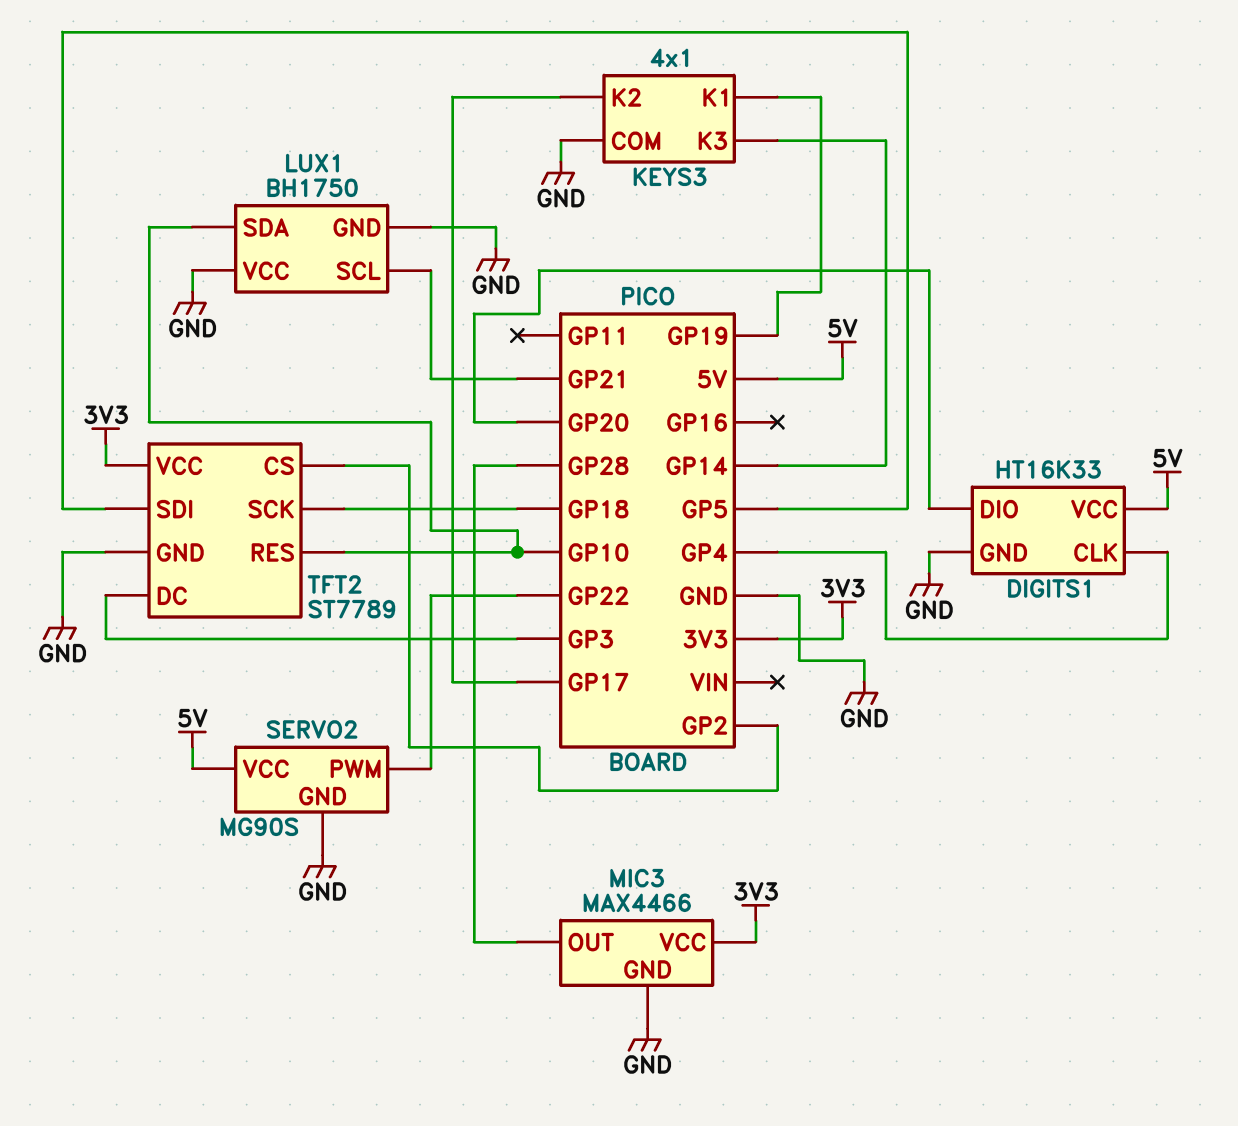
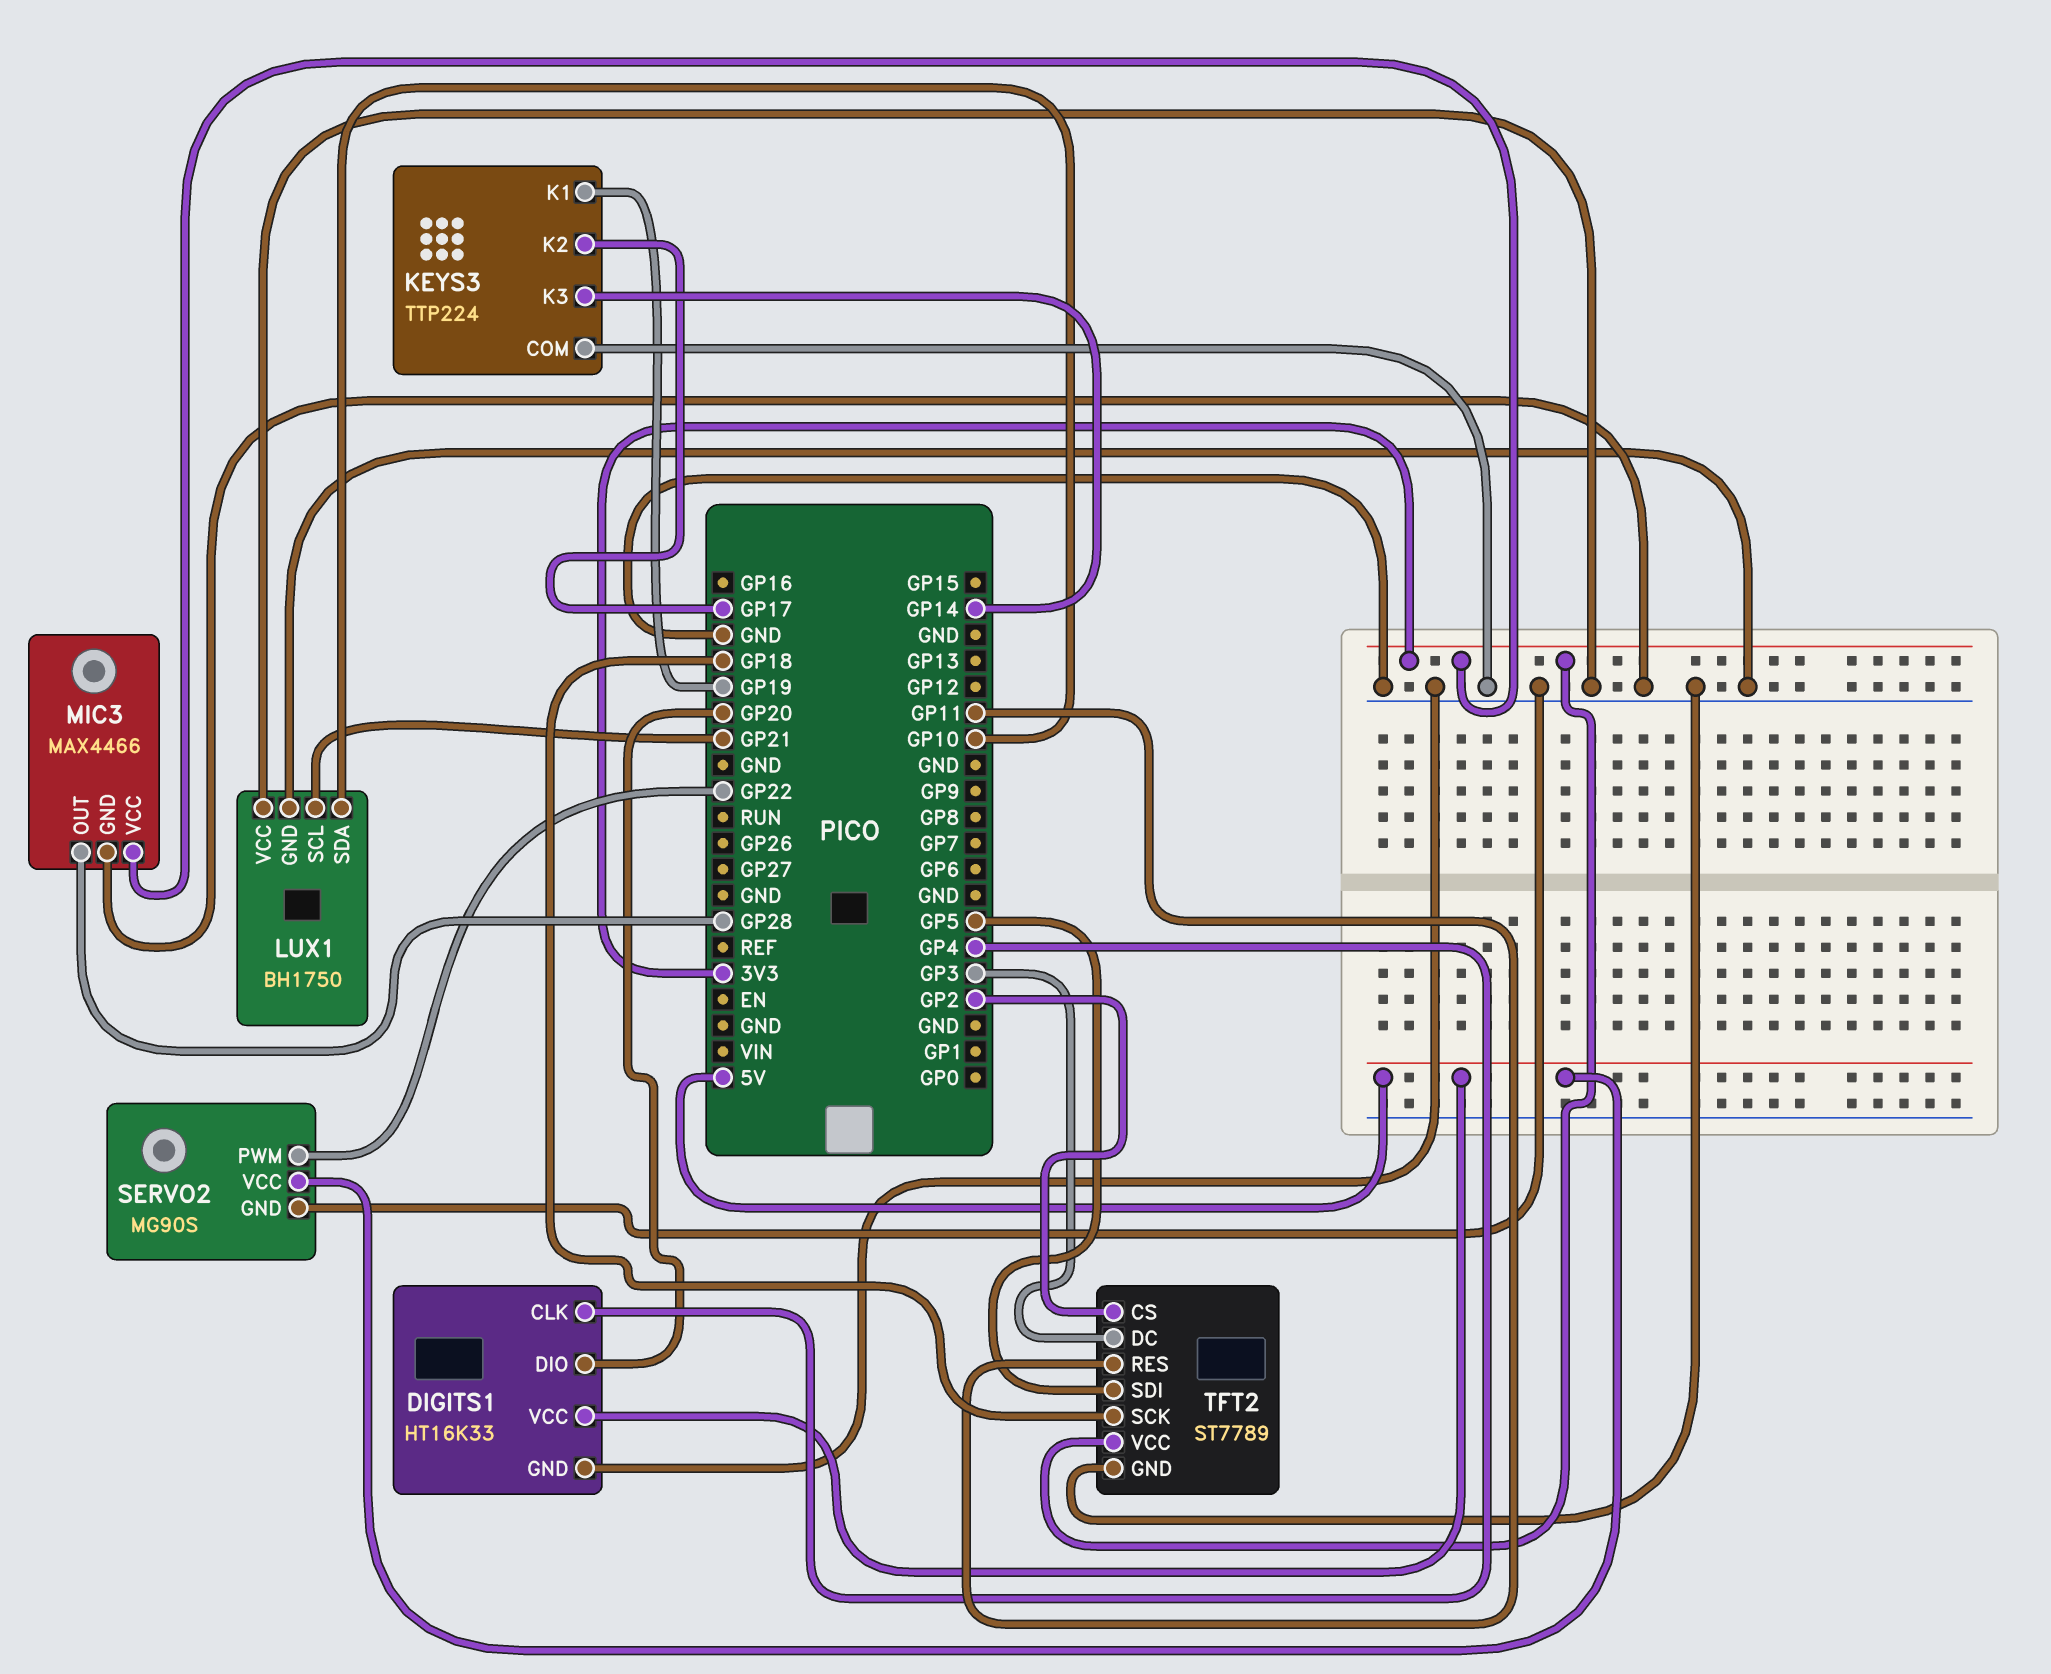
KEYS3: 4x1 -> TTP224
TFT2 pin RES: GP10 -> GP11

